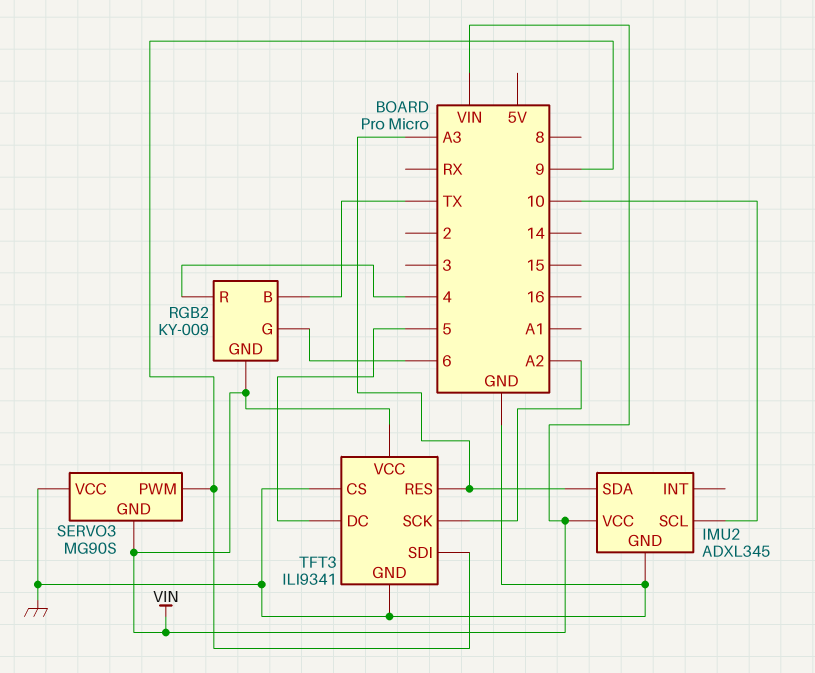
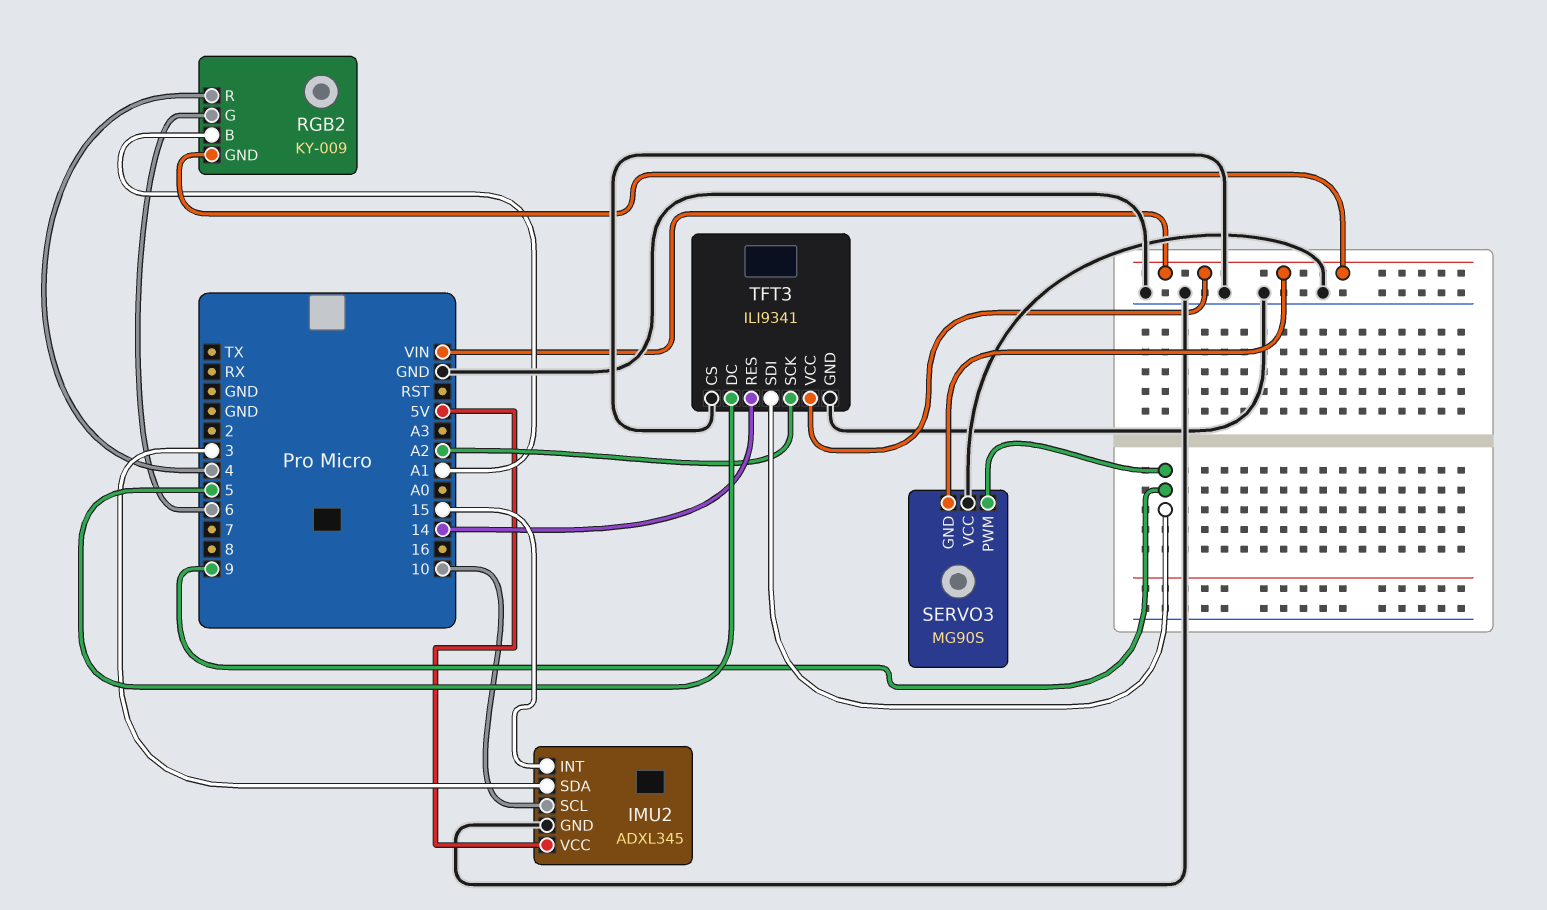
IMU2 pin INT: none -> 15
IMU2 pin SDA: A3 -> 3
IMU2 pin VCC: VIN -> 5V
RGB2 pin B: TX -> A1
TFT3 pin RES: A3 -> 14

